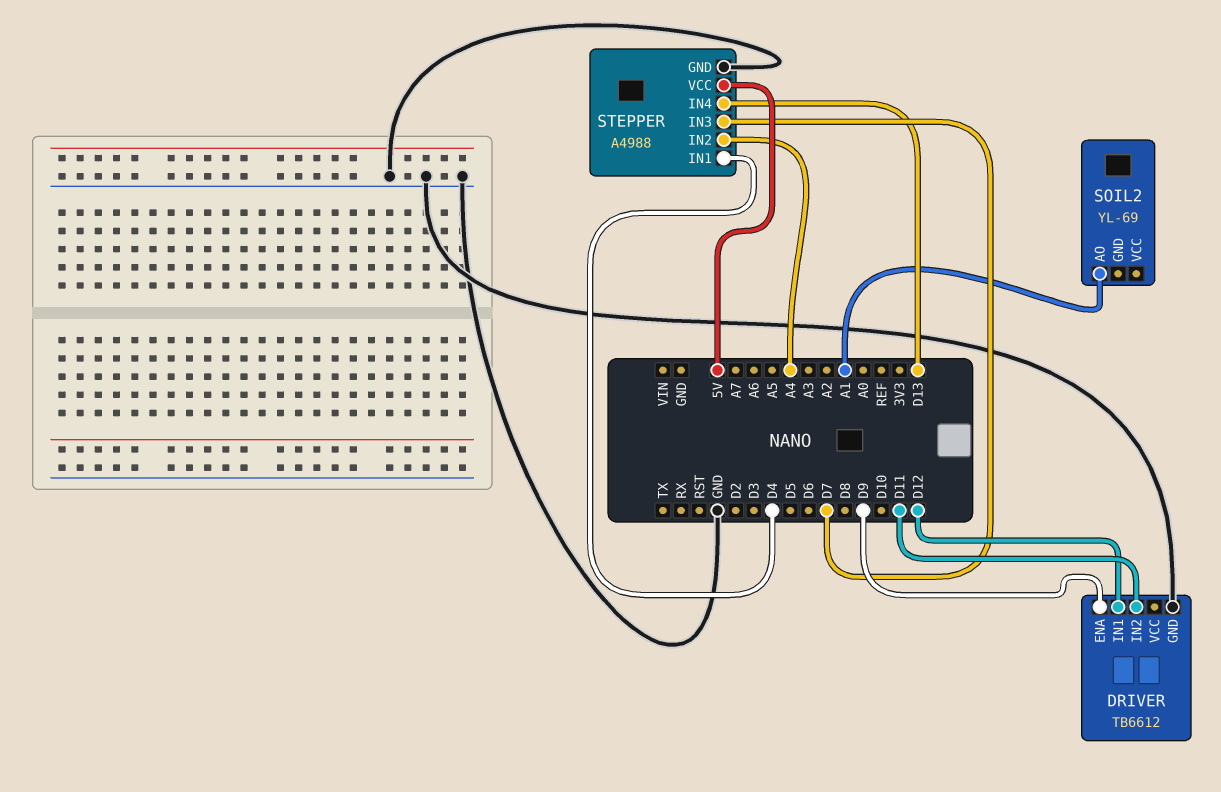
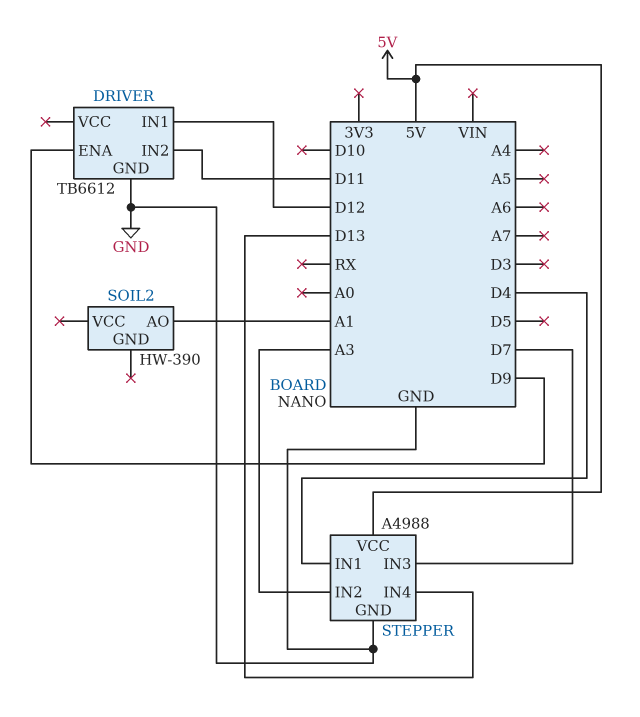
SOIL2: YL-69 -> HW-390
STEPPER pin IN2: A4 -> A3

